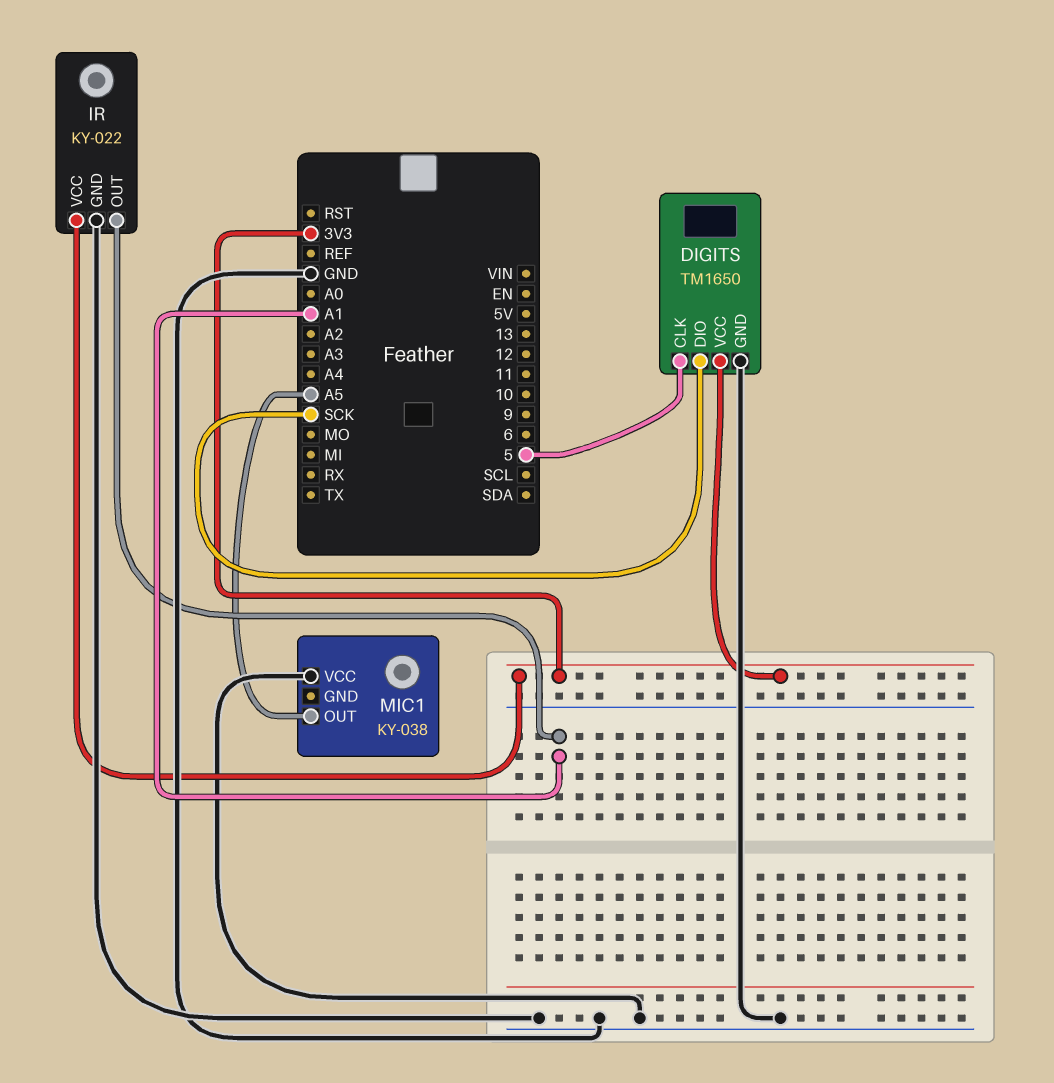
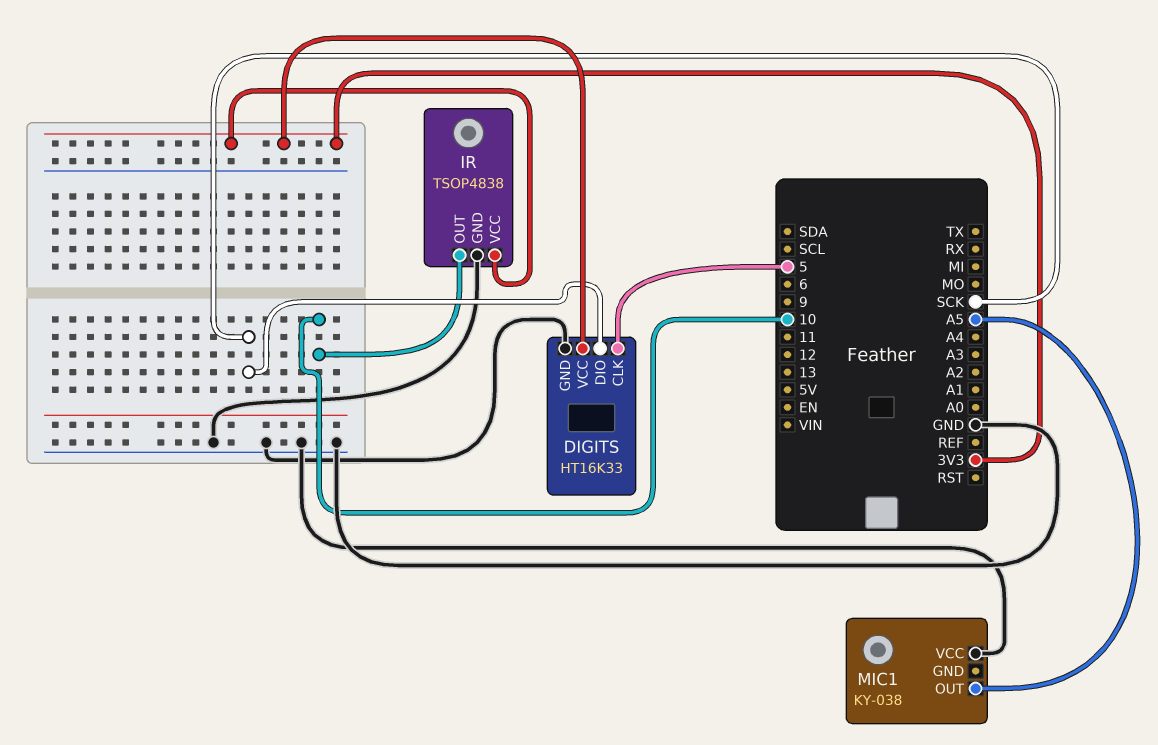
DIGITS: TM1650 -> HT16K33
IR: KY-022 -> TSOP4838
IR pin OUT: A1 -> 10

